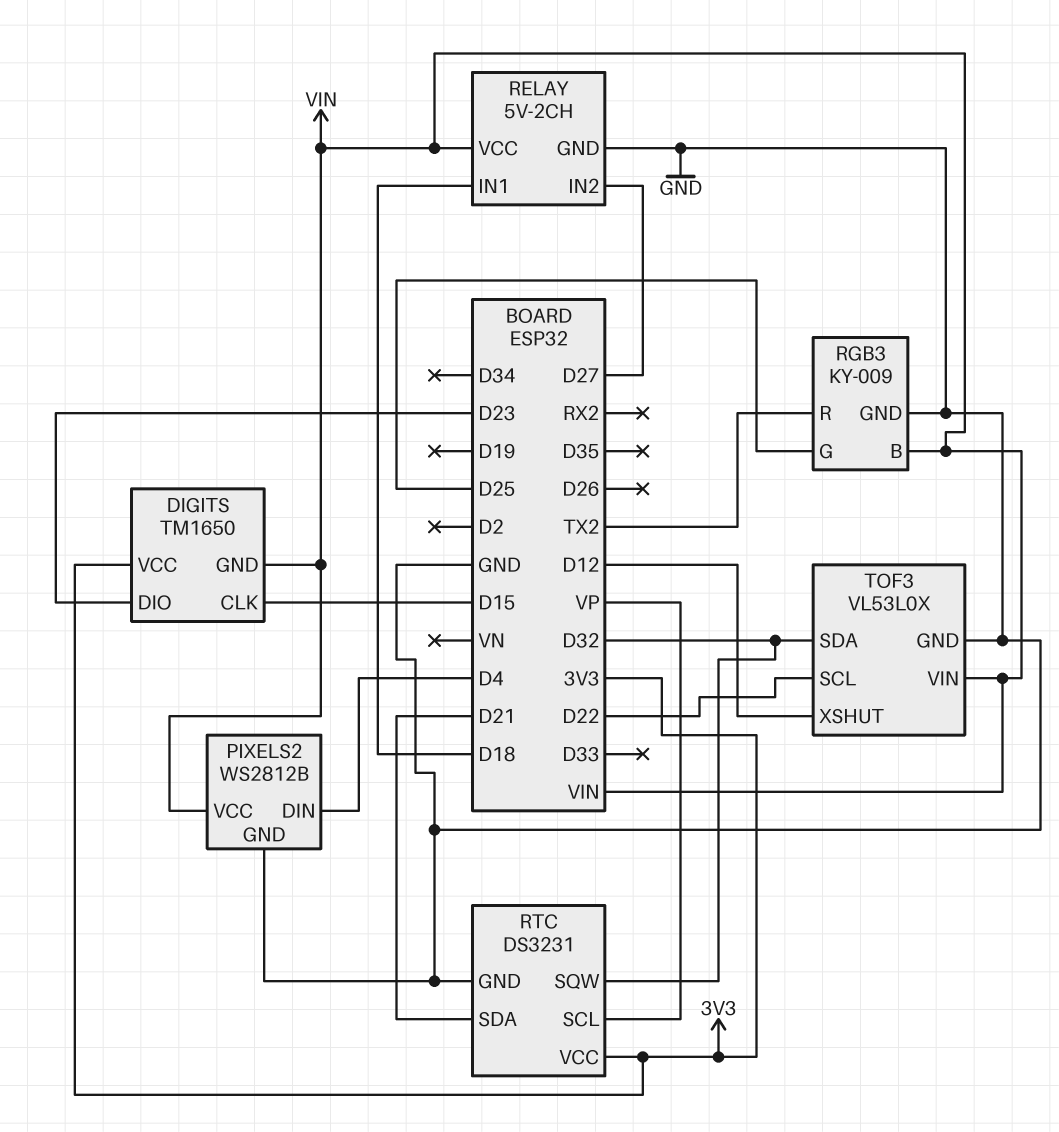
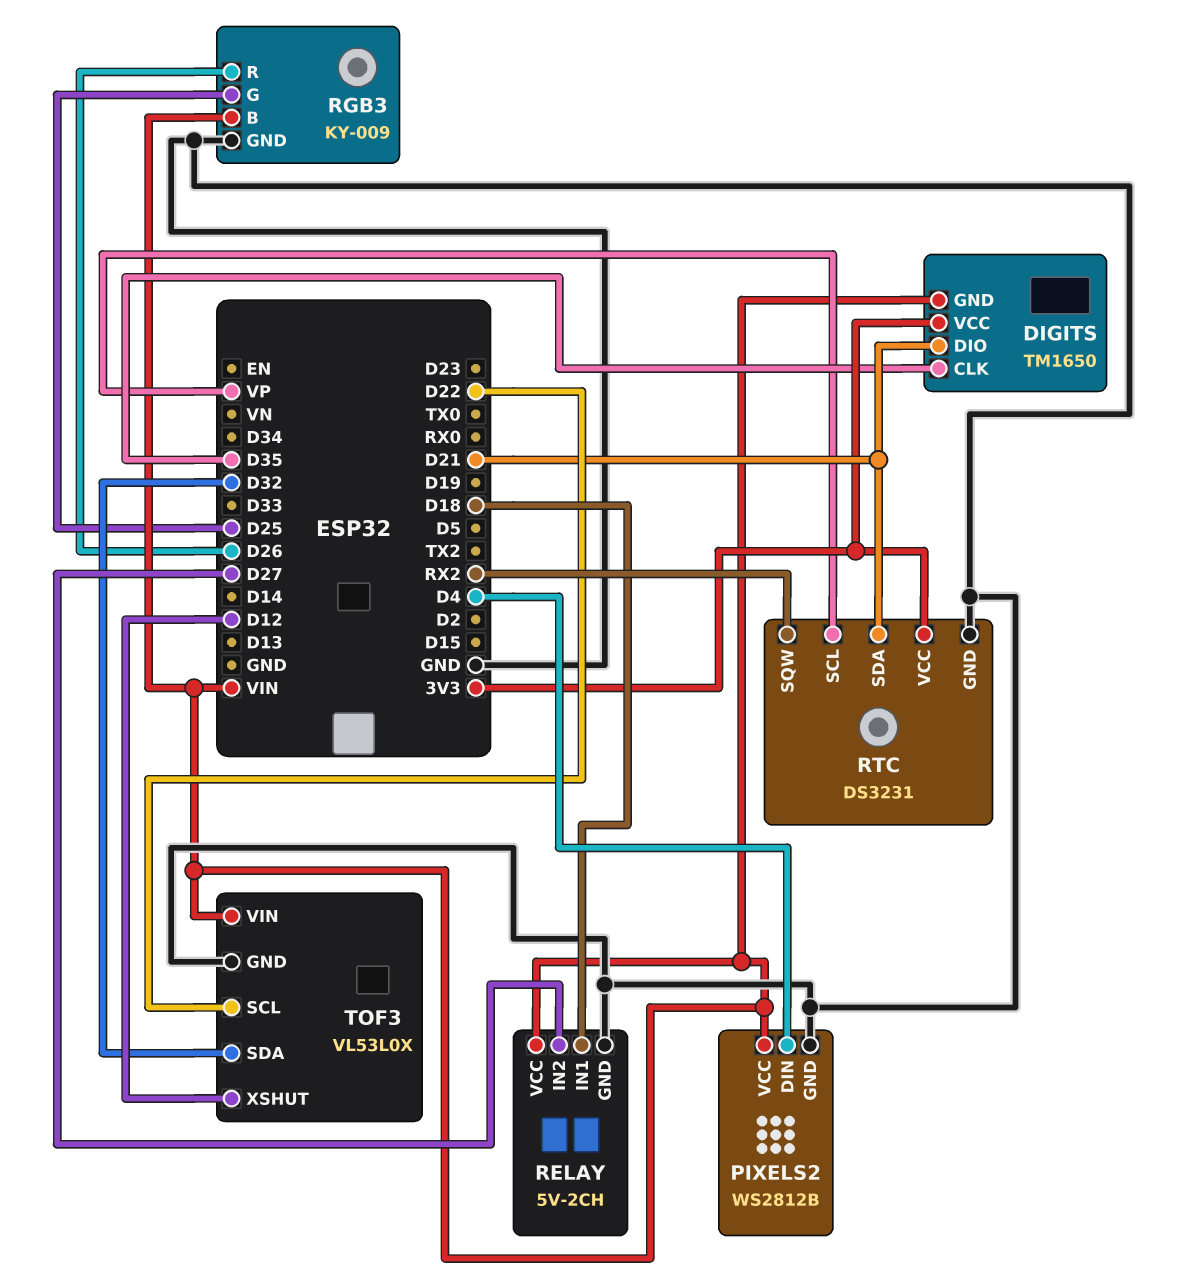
DIGITS pin CLK: D15 -> D35
DIGITS pin DIO: D23 -> D21
RGB3 pin R: TX2 -> D26
RTC pin SQW: D32 -> RX2

